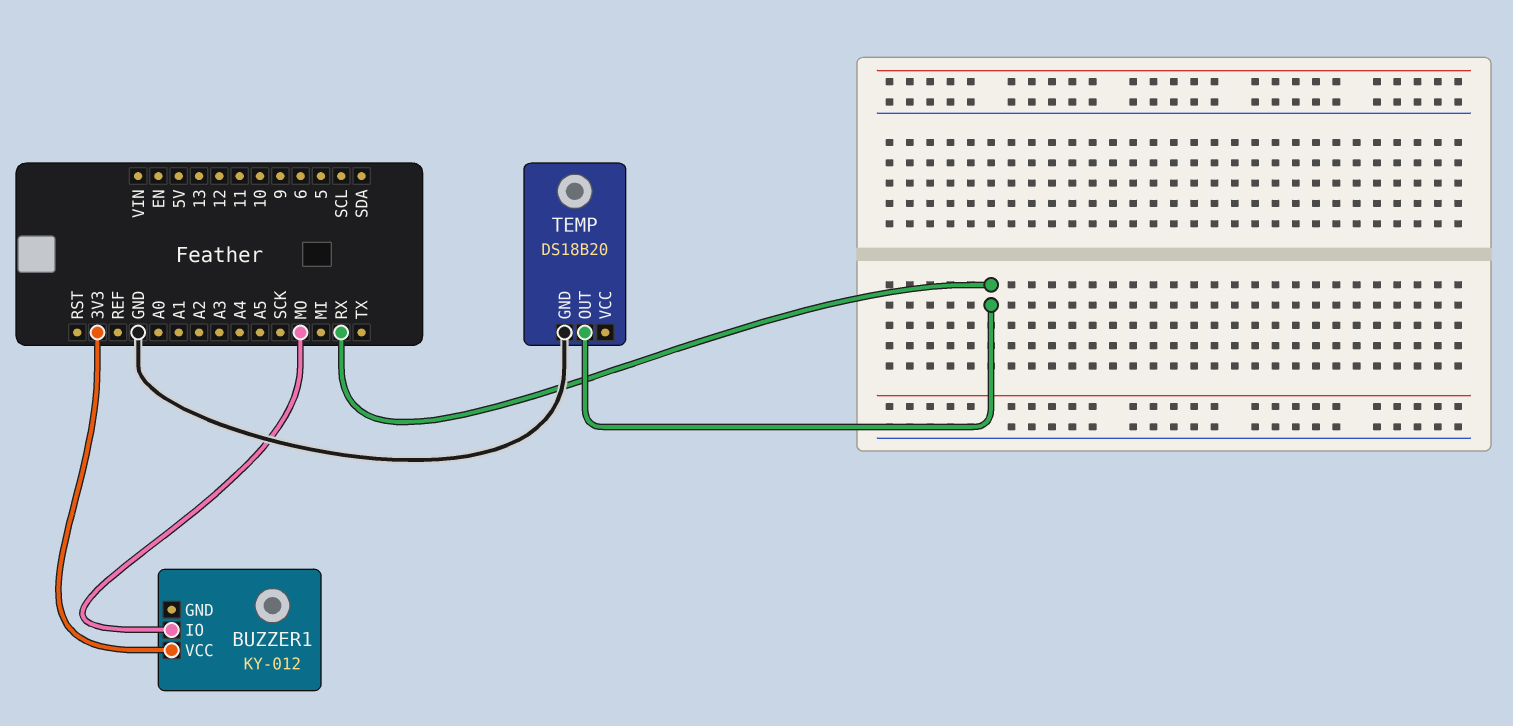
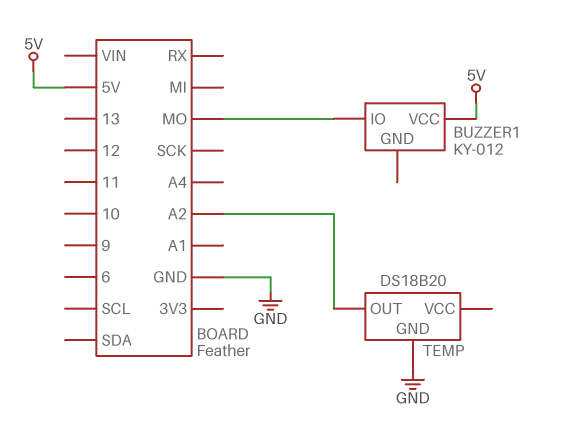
BUZZER1 pin VCC: 3V3 -> 5V
TEMP pin OUT: RX -> A2

